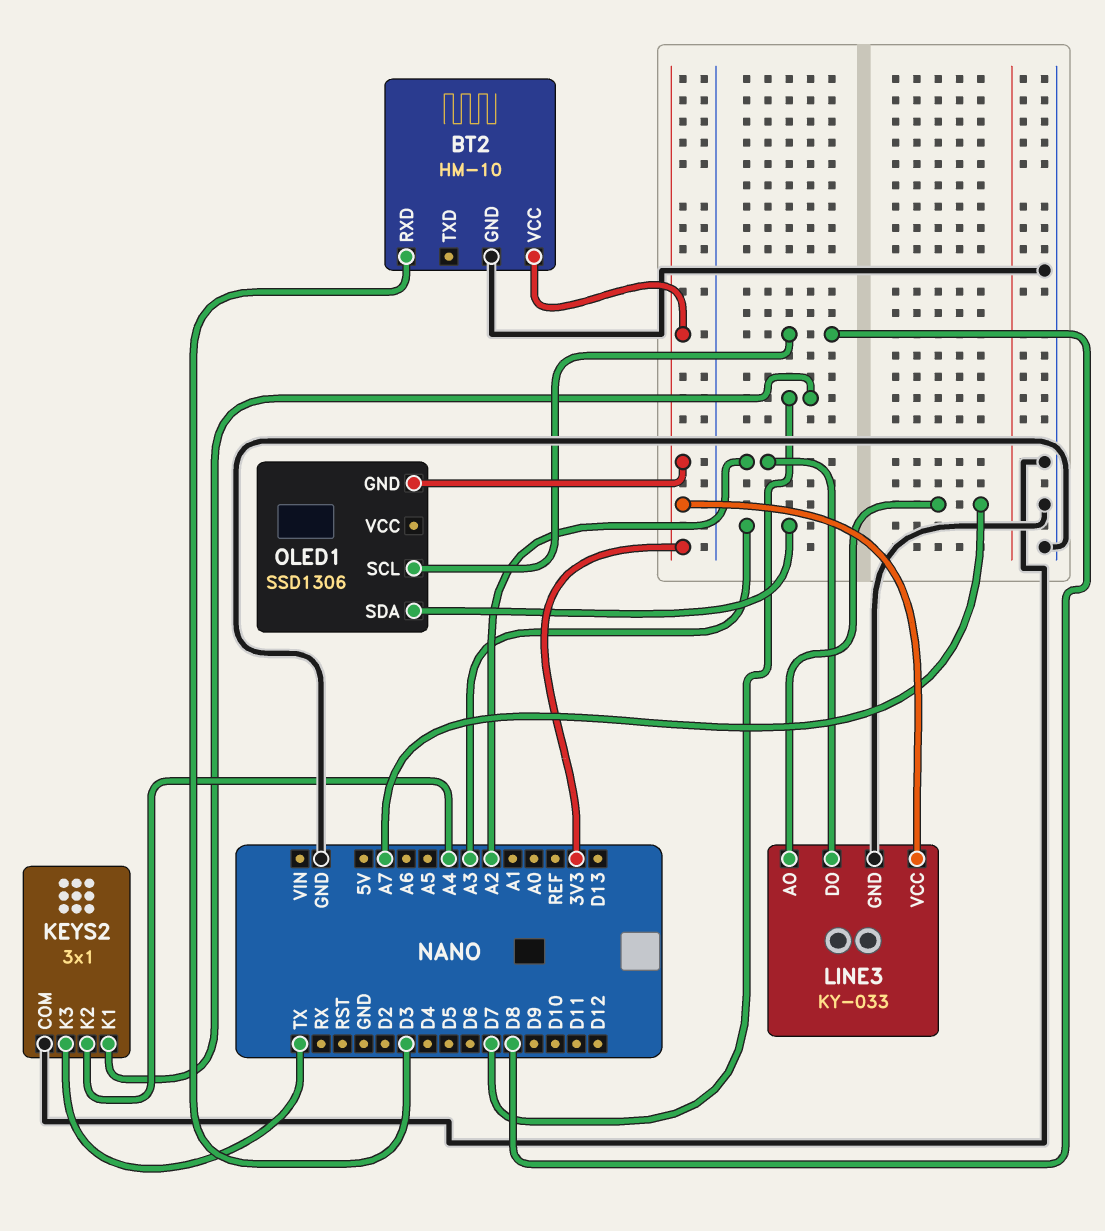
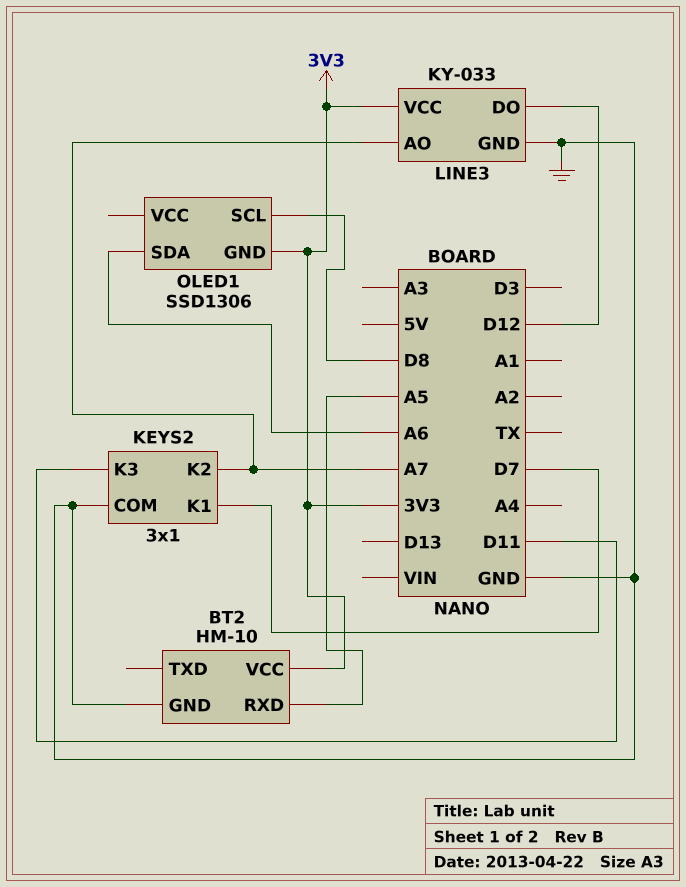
BT2 pin RXD: D3 -> A5
KEYS2 pin K2: A4 -> A7
KEYS2 pin K3: TX -> D11
LINE3 pin DO: A2 -> D12
OLED1 pin SDA: A3 -> A6

